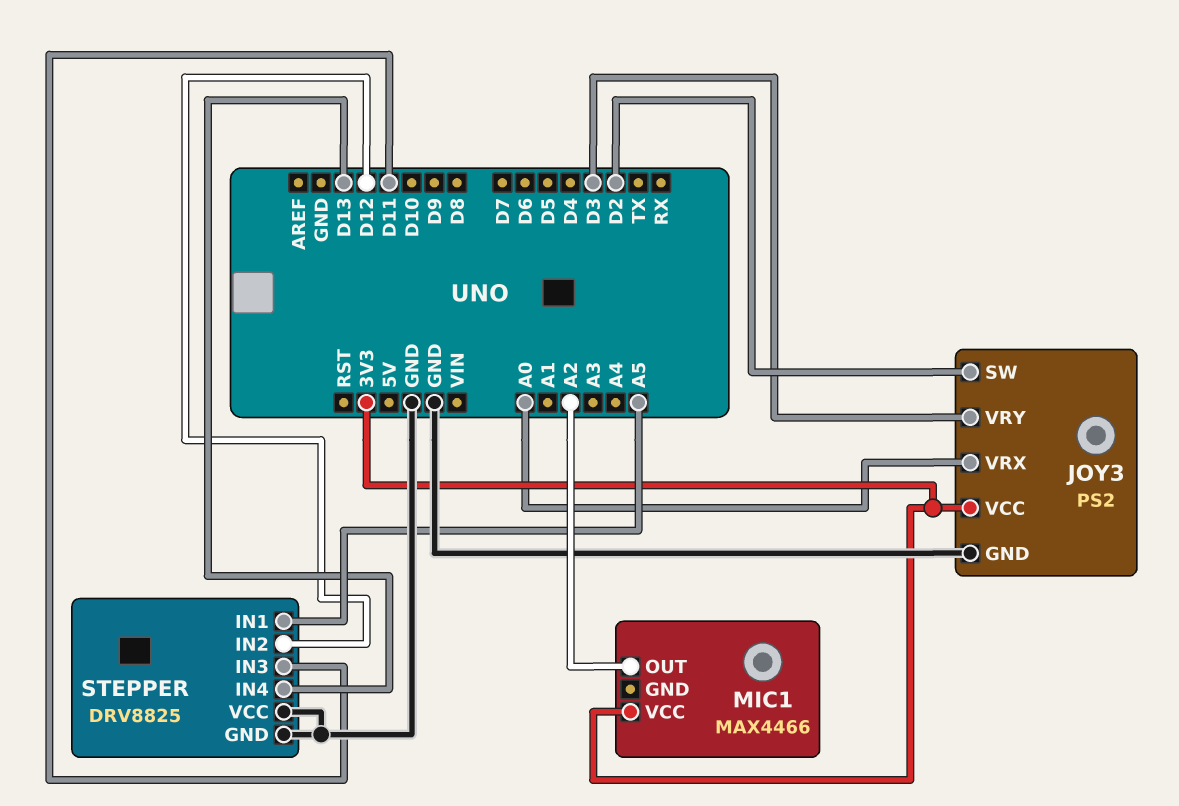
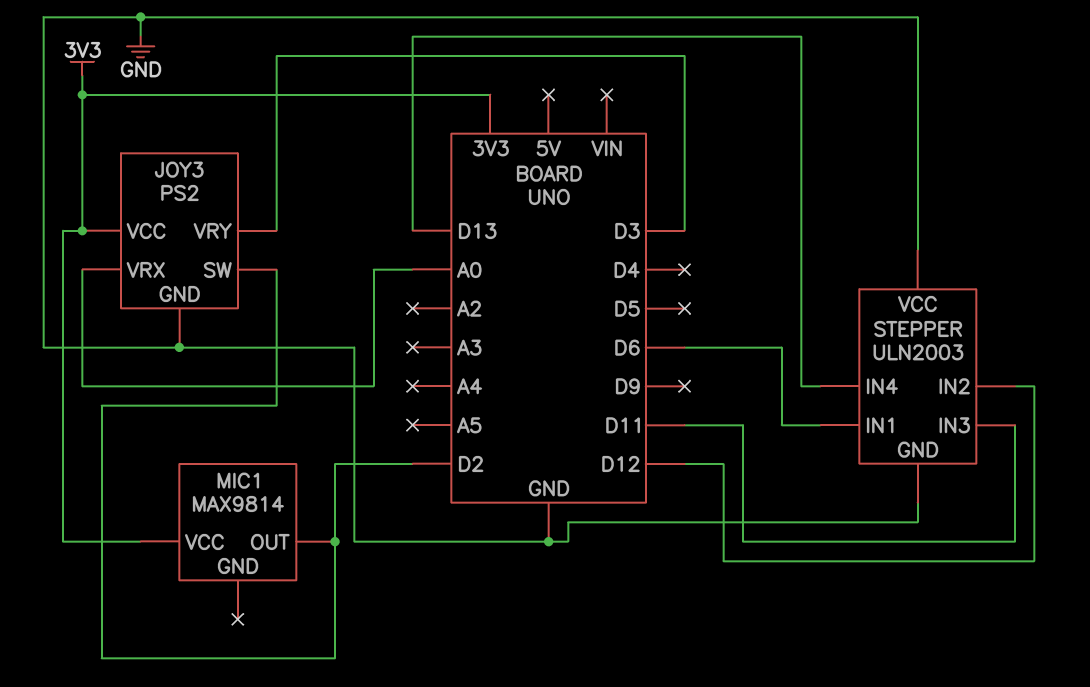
MIC1: MAX4466 -> MAX9814
MIC1 pin OUT: A2 -> D2
STEPPER: DRV8825 -> ULN2003
STEPPER pin IN1: A5 -> D6

